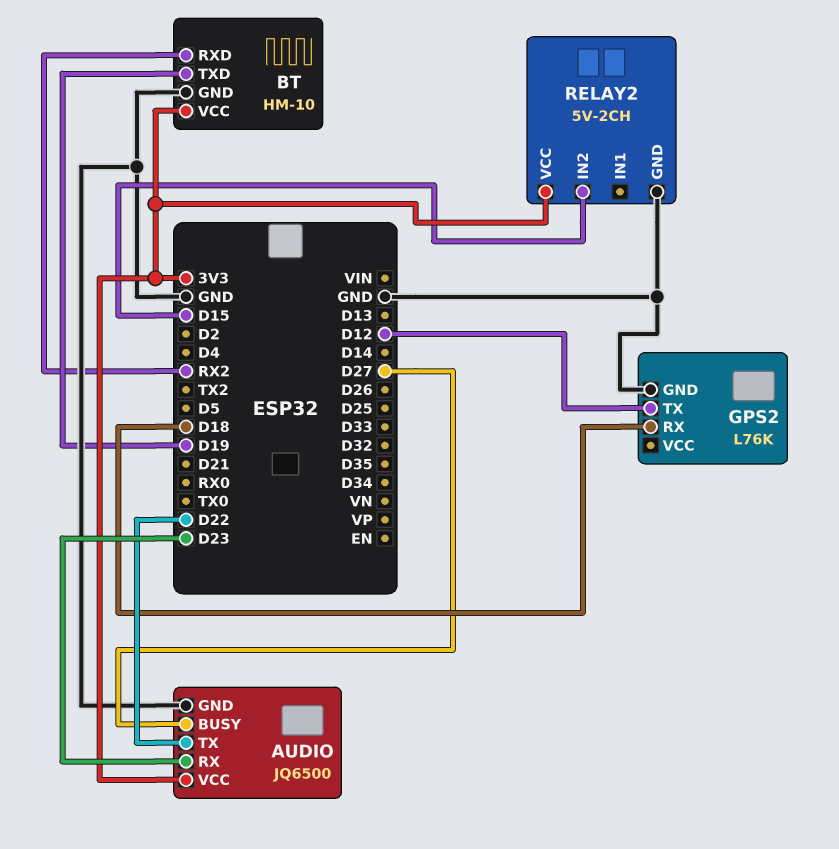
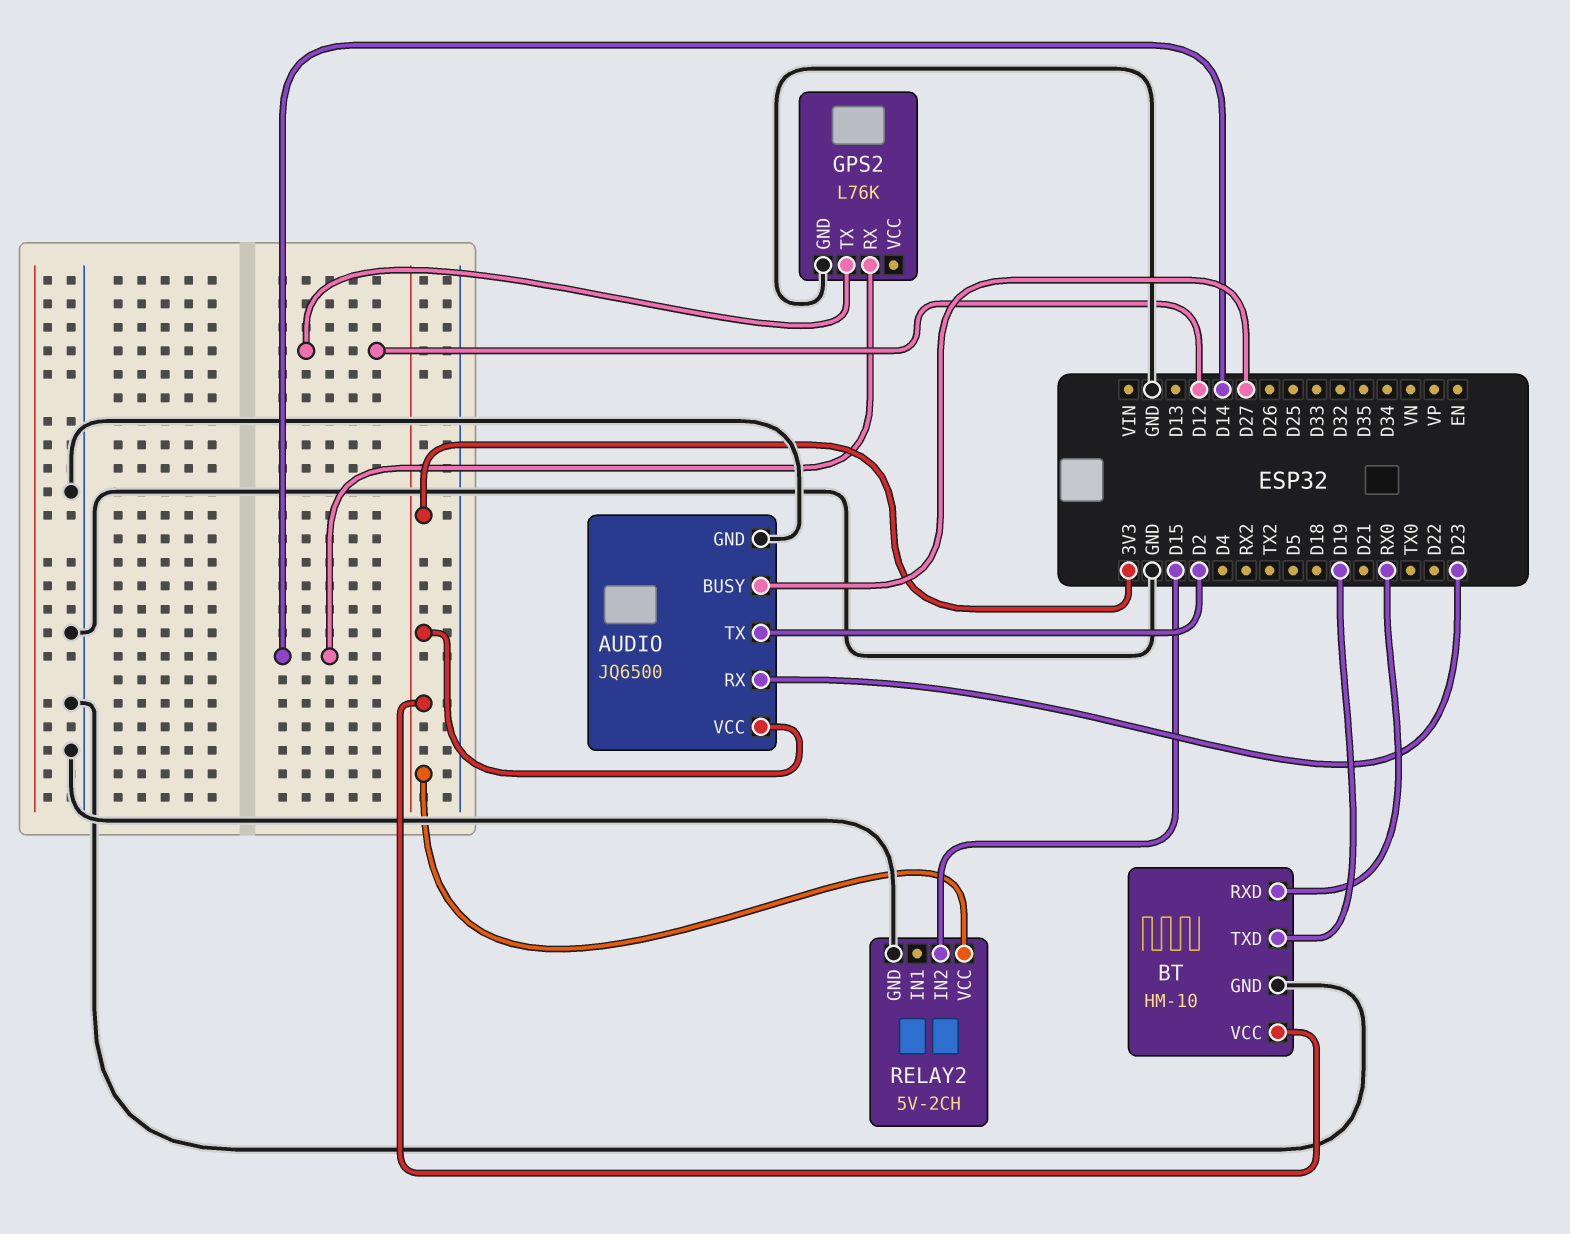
AUDIO pin TX: D22 -> D2
BT pin RXD: RX2 -> RX0
GPS2 pin RX: D18 -> D14

